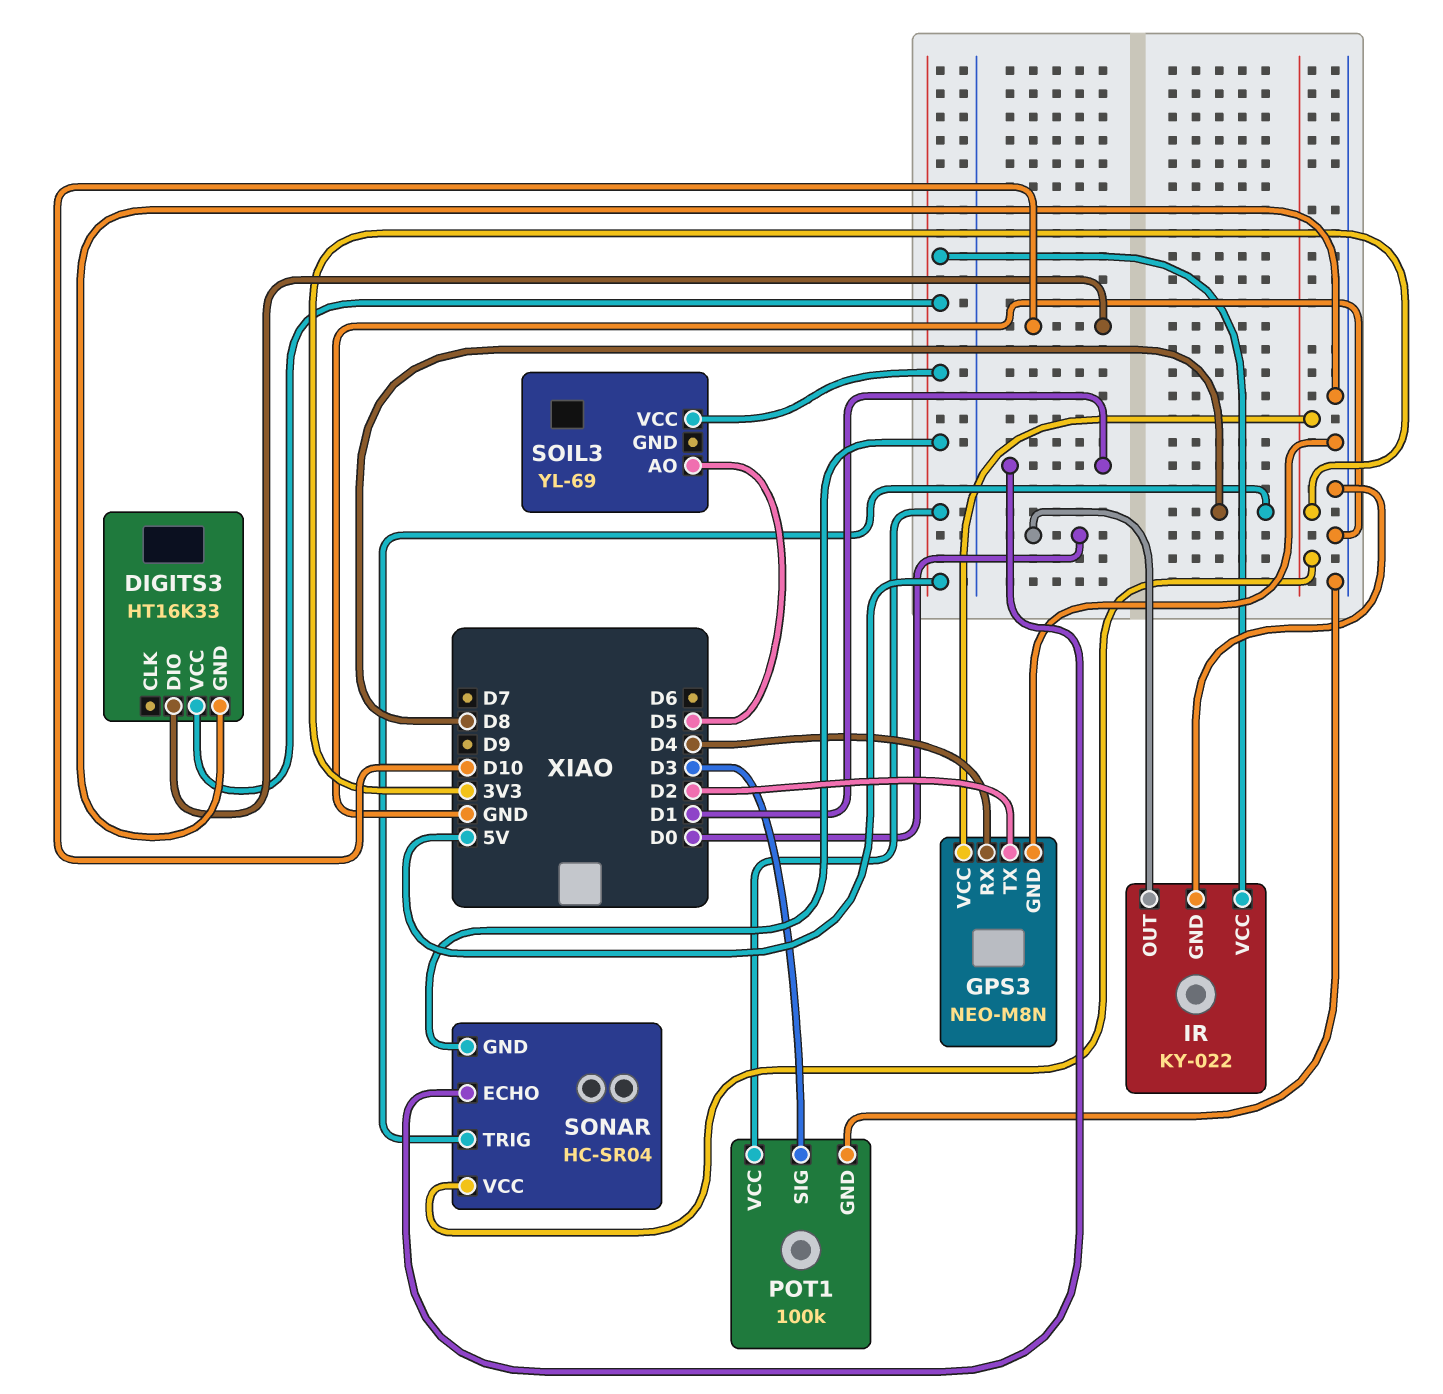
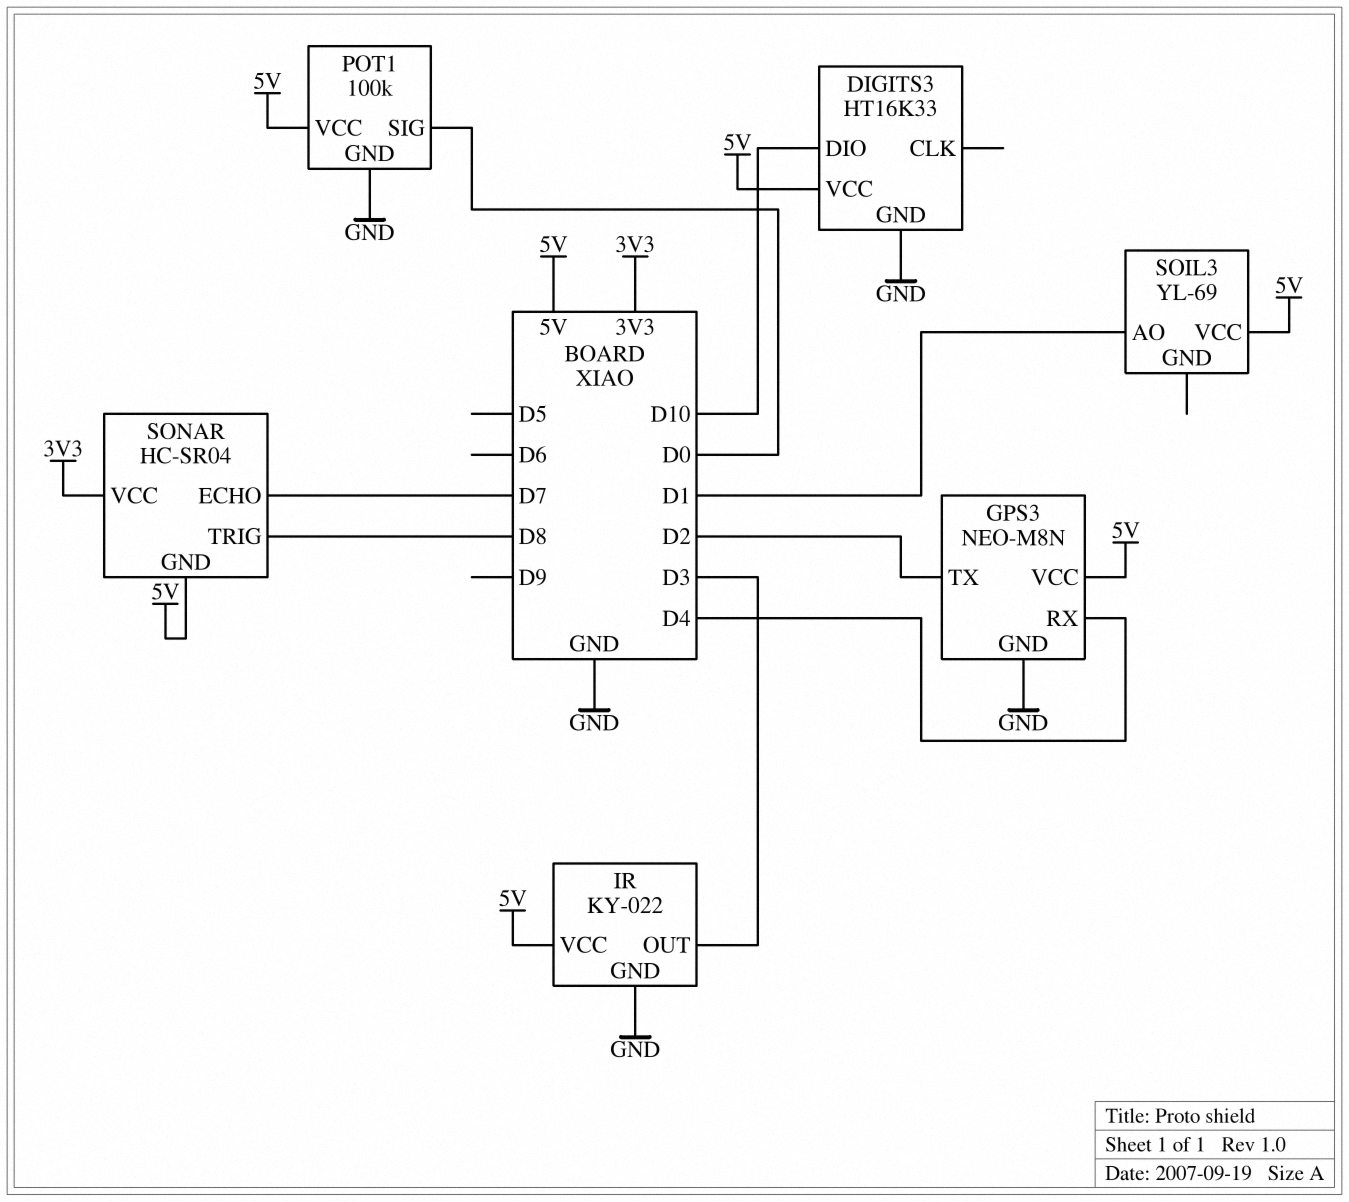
GPS3 pin VCC: 3V3 -> 5V
IR pin OUT: D0 -> D3
POT1 pin SIG: D3 -> D0
SOIL3 pin AO: D5 -> D1
SONAR pin ECHO: D1 -> D7

